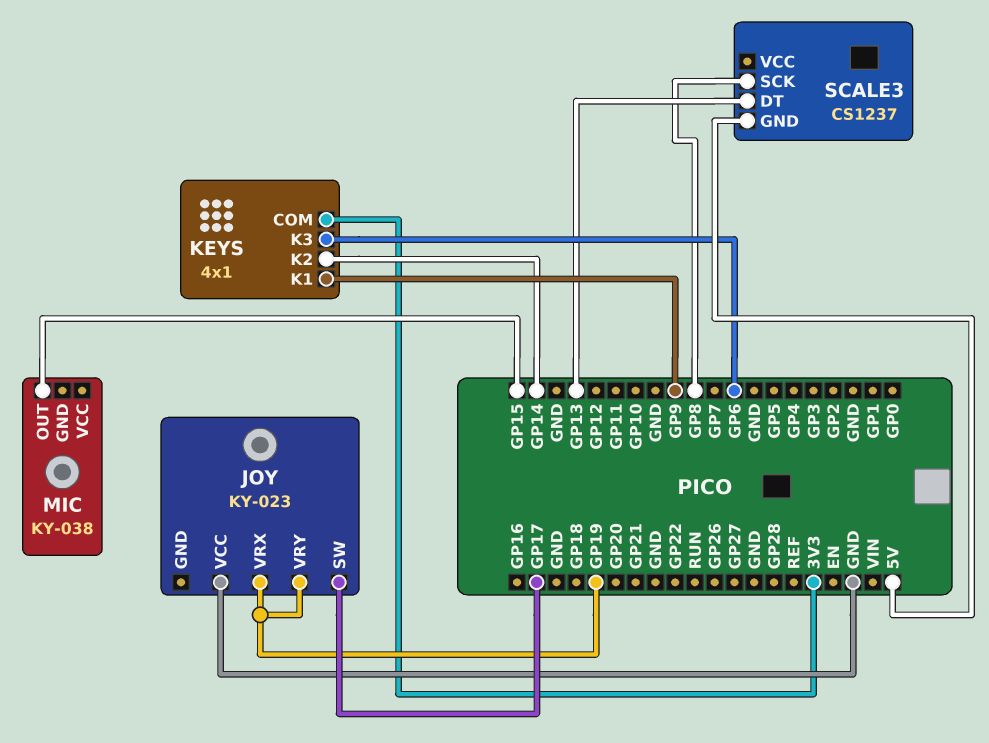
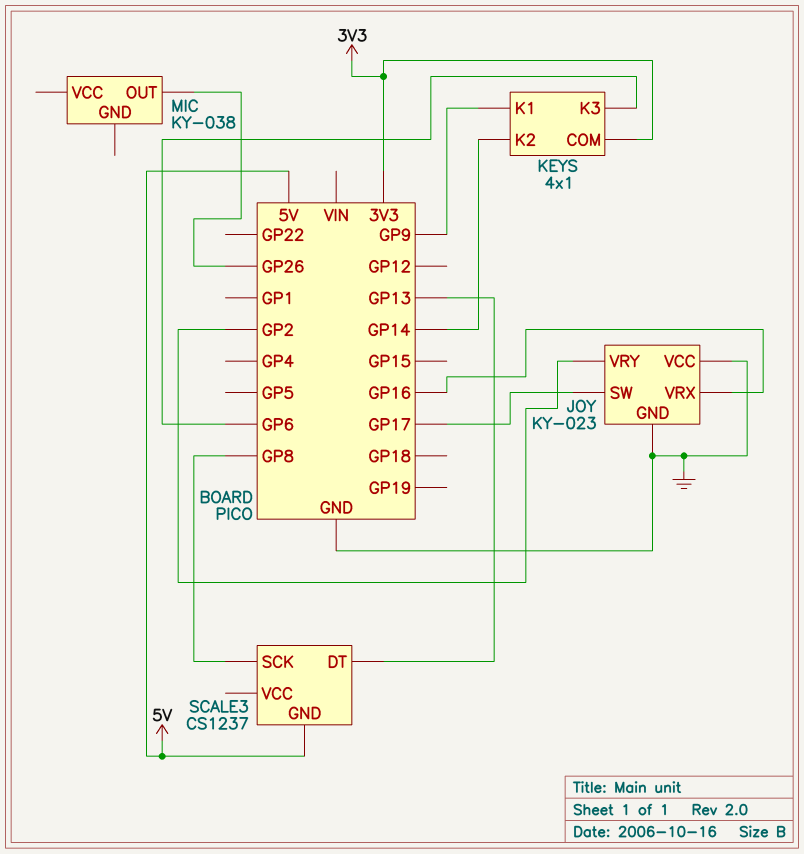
JOY pin GND: none -> GND
JOY pin VRX: GP19 -> GP16
JOY pin VRY: GP19 -> GP2
MIC pin OUT: GP15 -> GP26

